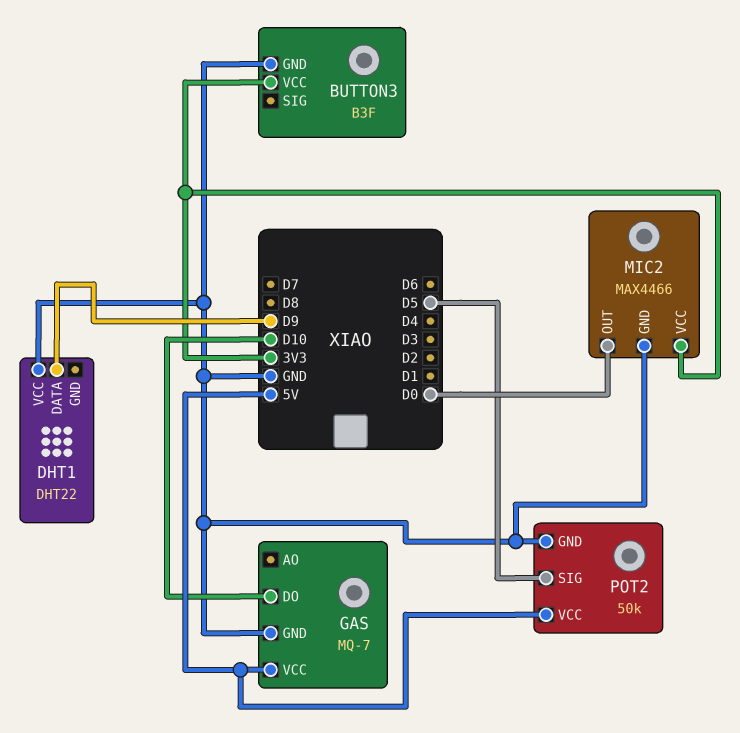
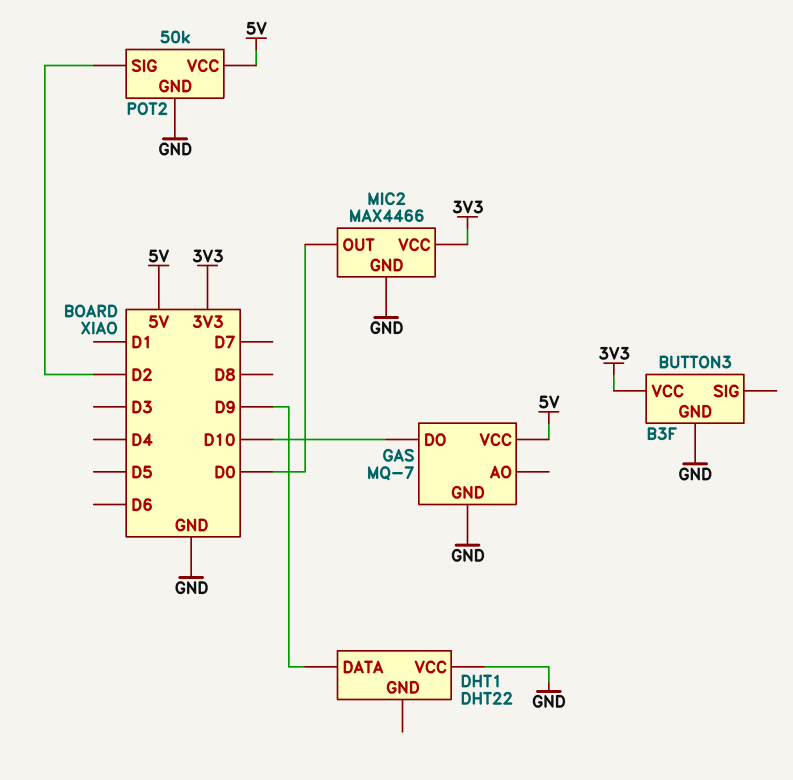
POT2 pin SIG: D5 -> D2

